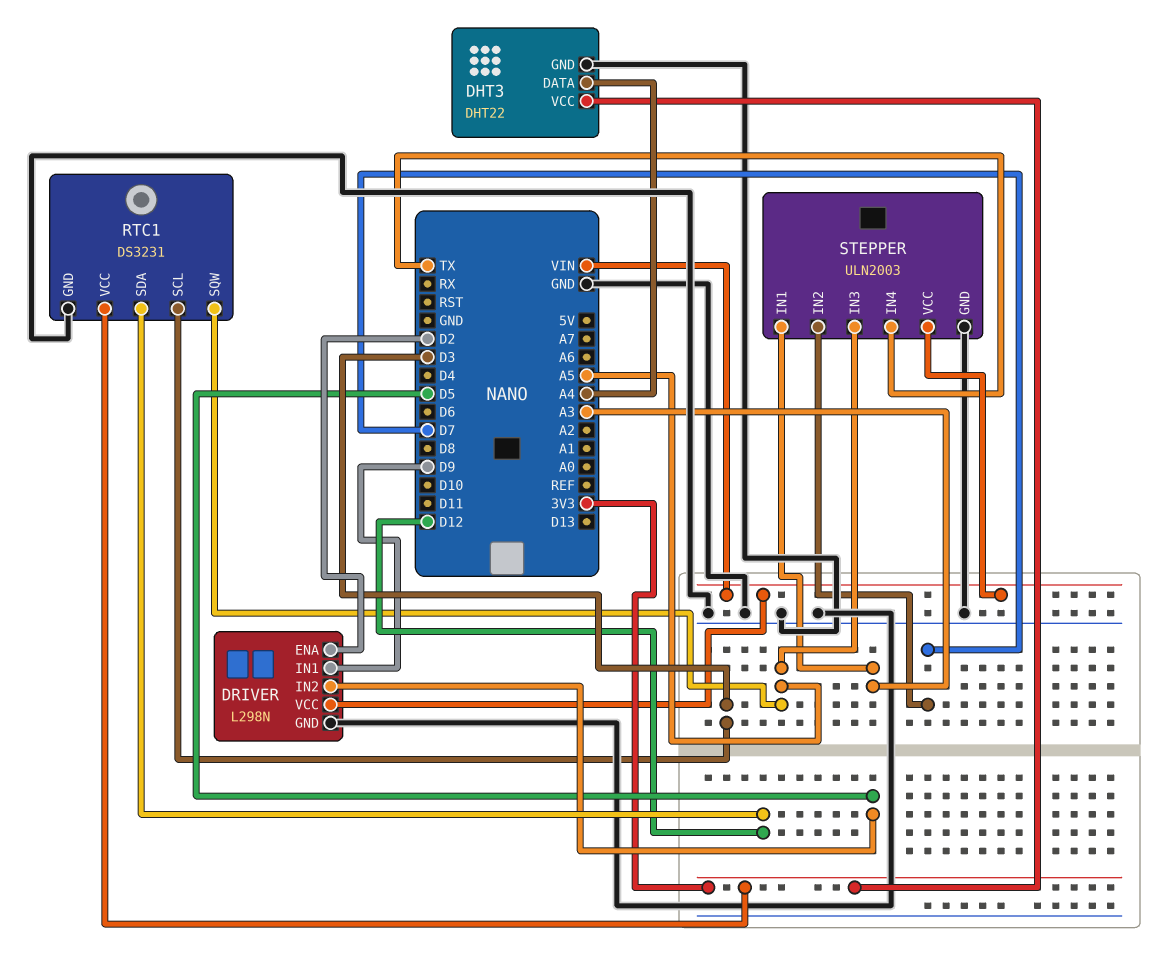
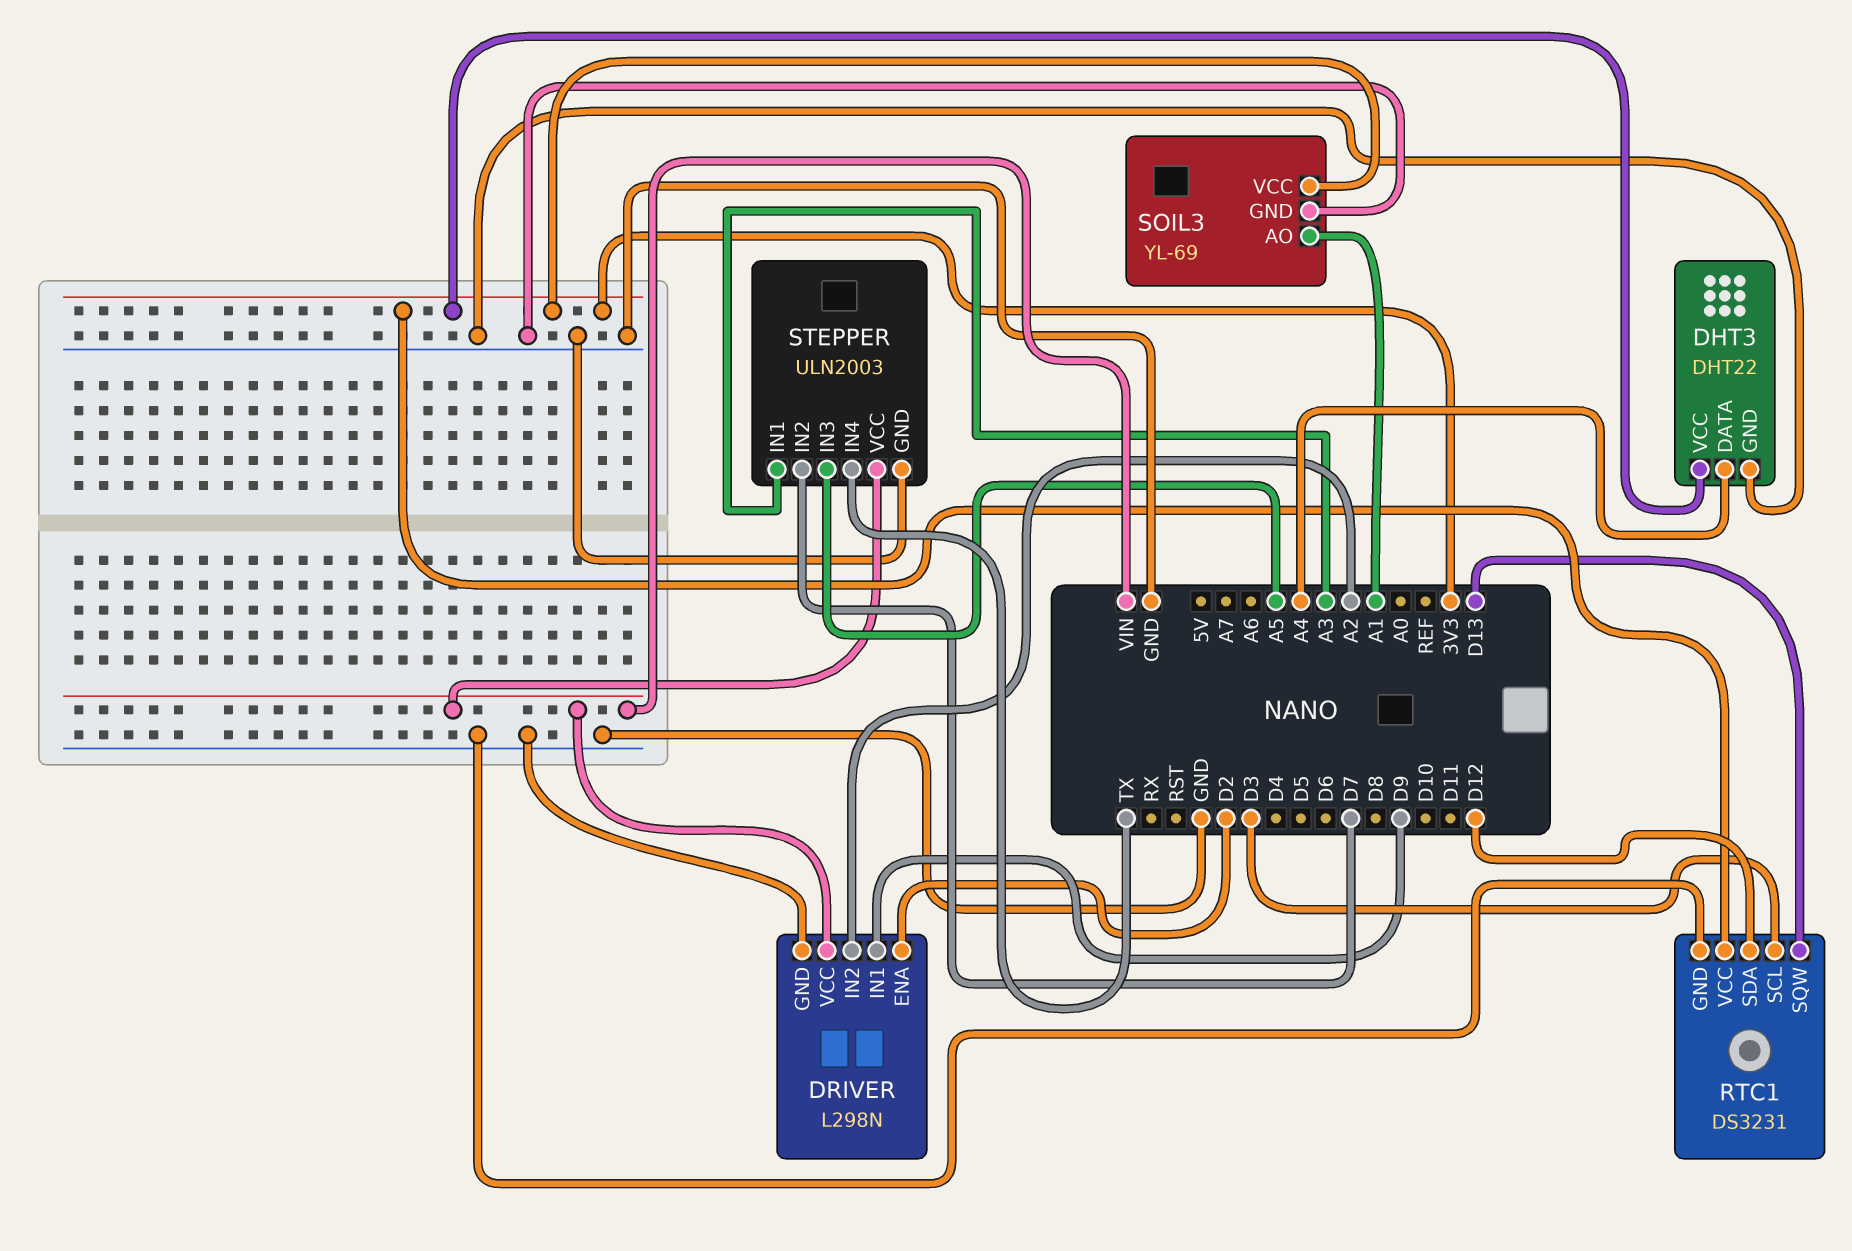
DRIVER pin IN2: D5 -> A2
RTC1 pin SQW: A5 -> D13
SOIL3: none -> YL-69
SOIL3 pin AO: none -> A1
SOIL3 pin GND: none -> GND
SOIL3 pin VCC: none -> 3V3

